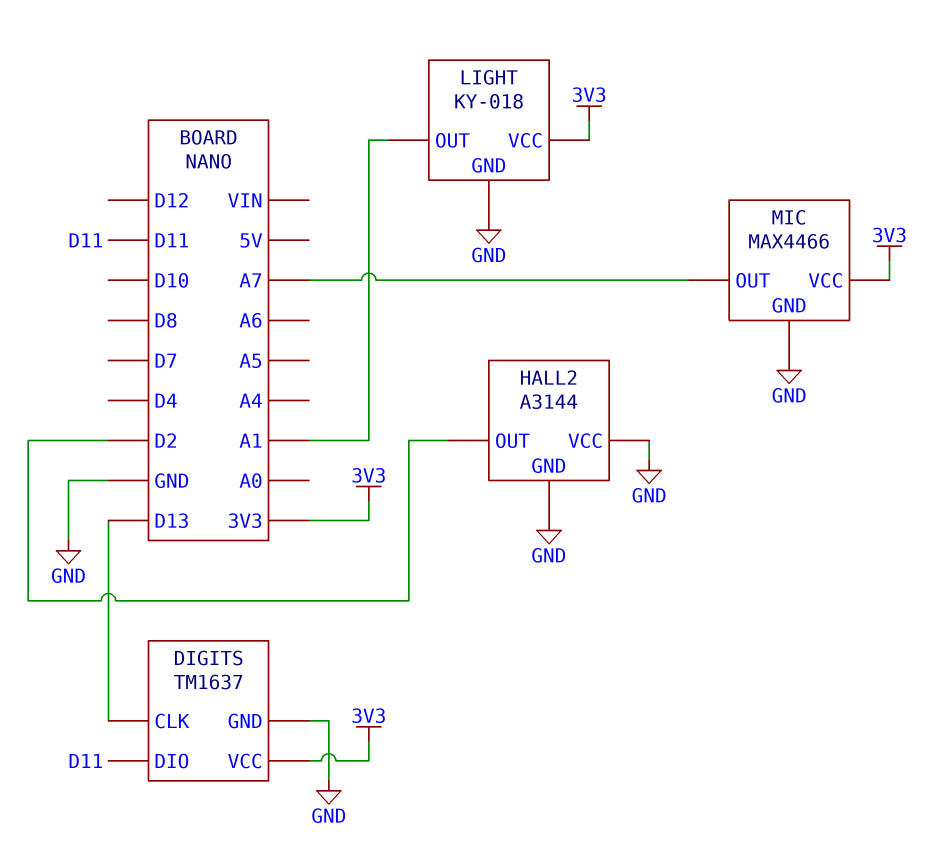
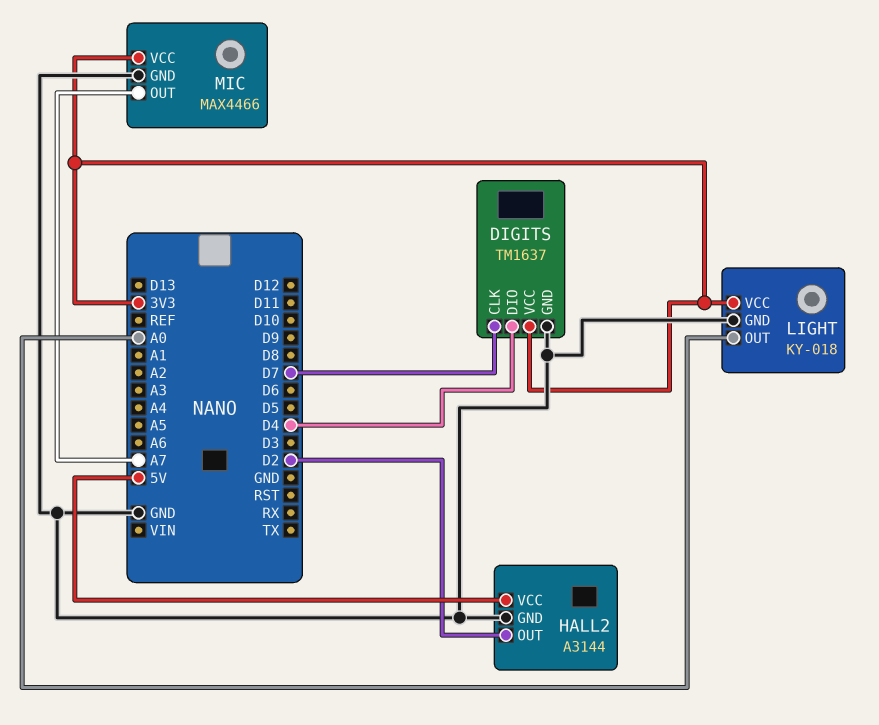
DIGITS pin CLK: D13 -> D7
DIGITS pin DIO: D11 -> D4
HALL2 pin VCC: GND -> 5V
LIGHT pin OUT: A1 -> A0

